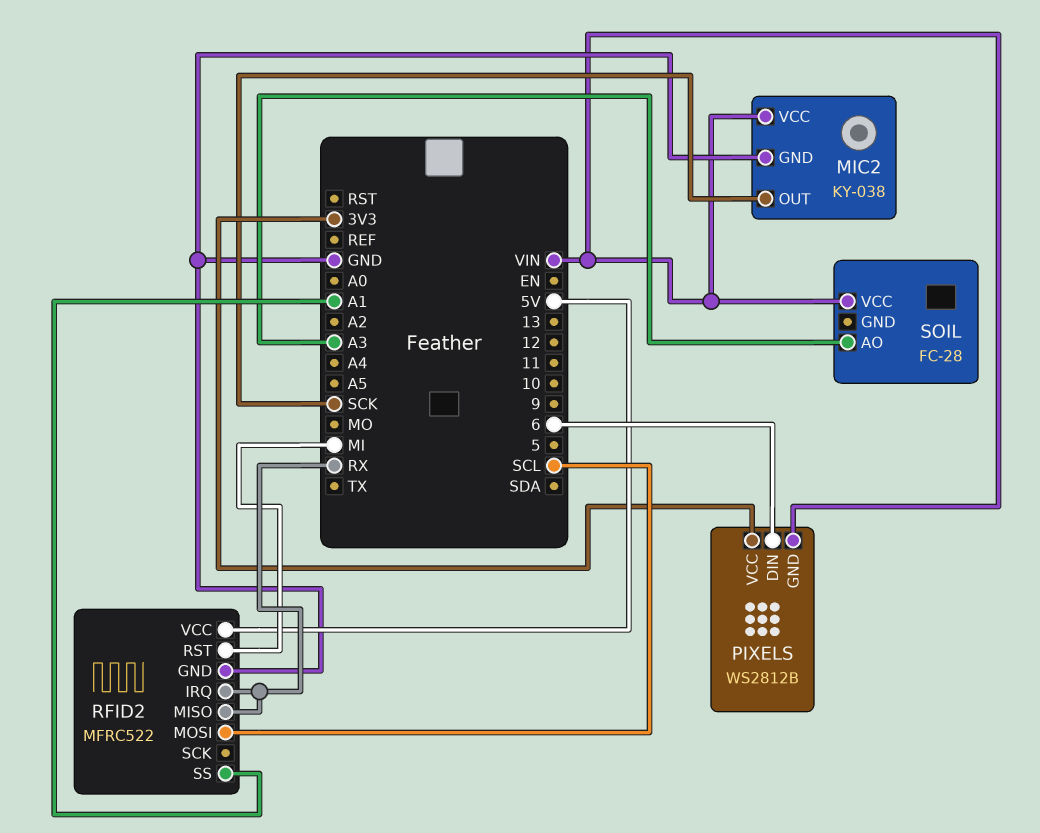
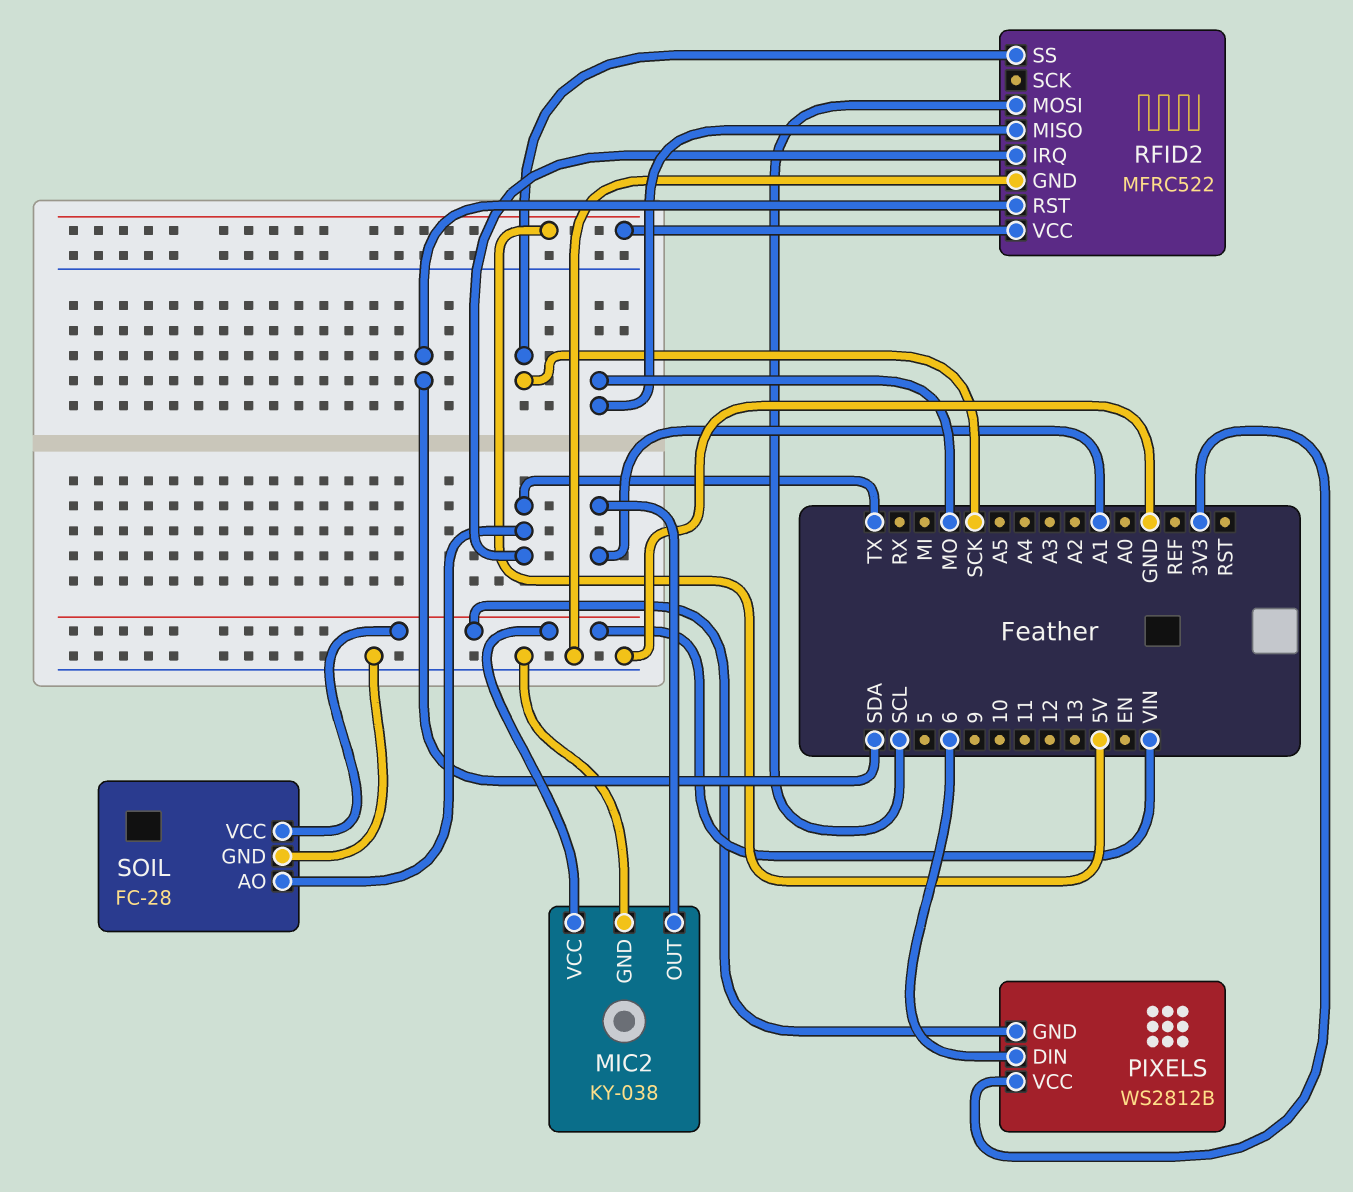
MIC2 pin OUT: SCK -> A1
RFID2 pin IRQ: RX -> TX
RFID2 pin MISO: RX -> MO
RFID2 pin RST: MI -> SDA
RFID2 pin SS: A1 -> SCK
SOIL pin AO: A3 -> TX
SOIL pin GND: none -> GND

